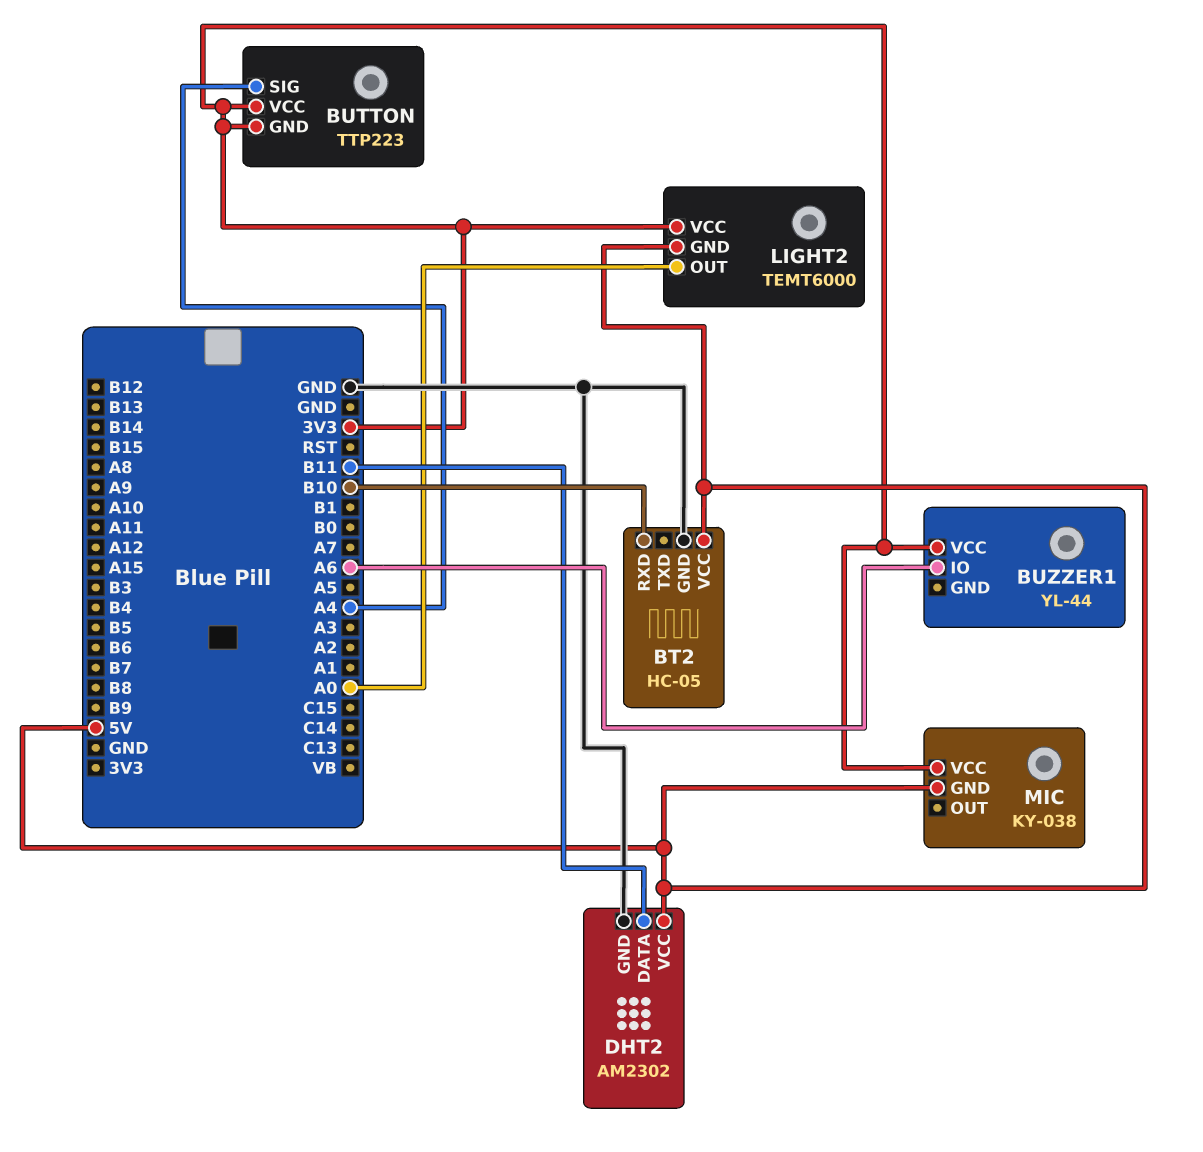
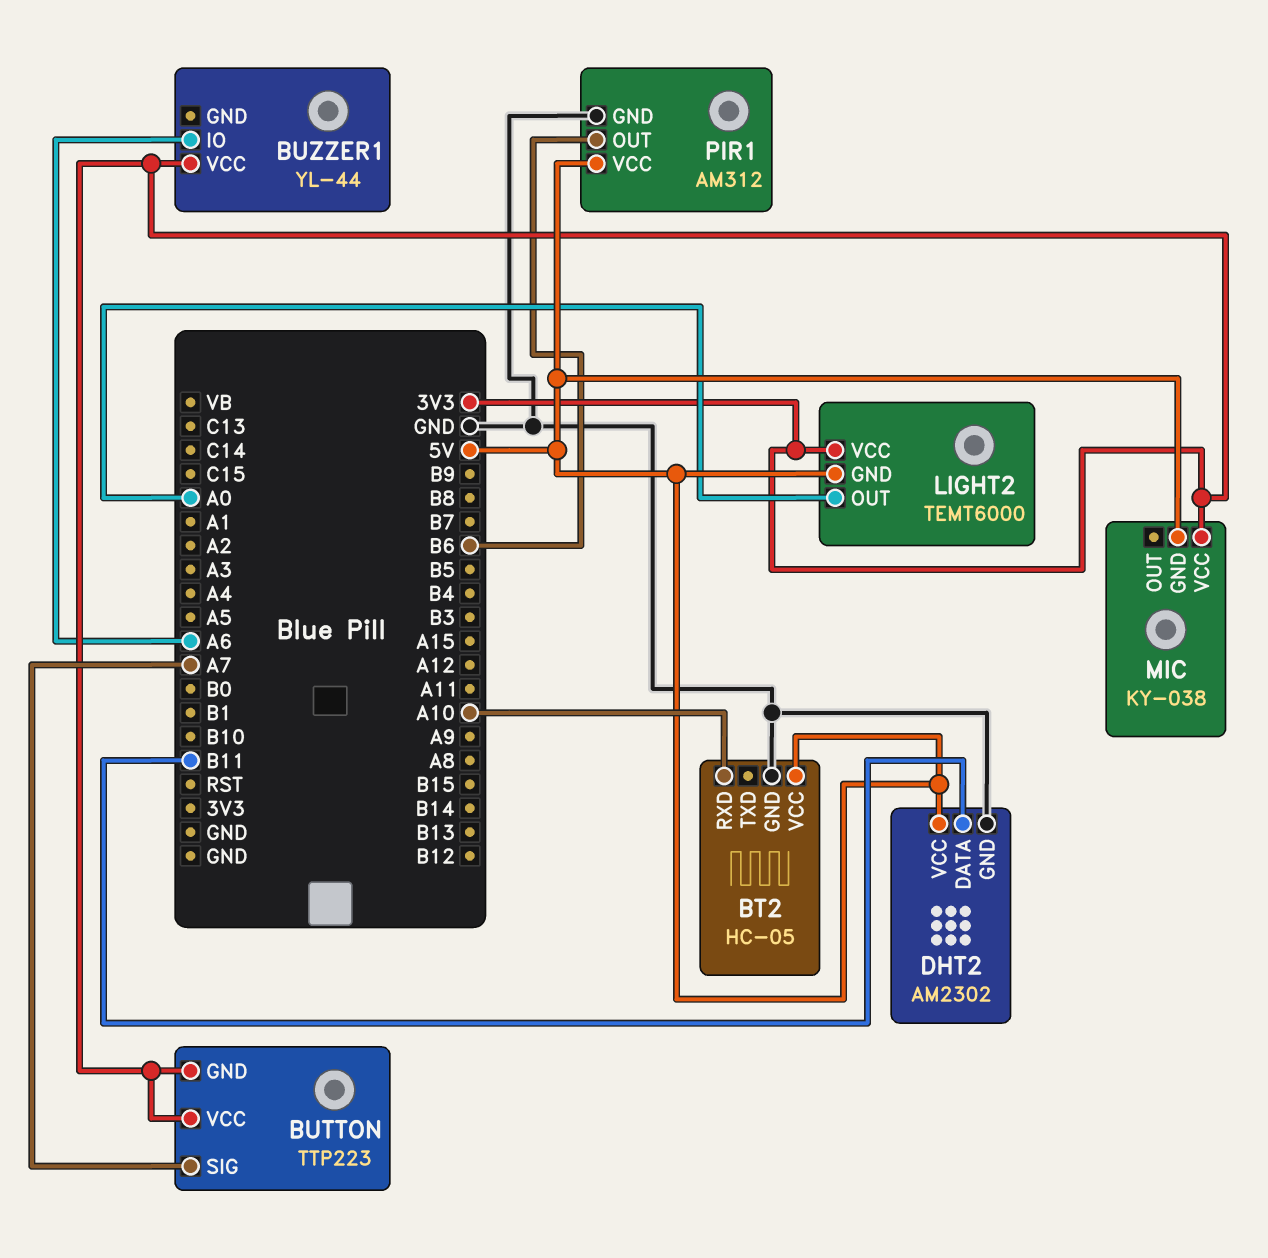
BT2 pin RXD: B10 -> A10
BUTTON pin SIG: A4 -> A7
PIR1: none -> AM312
PIR1 pin GND: none -> GND
PIR1 pin OUT: none -> B6
PIR1 pin VCC: none -> 5V

